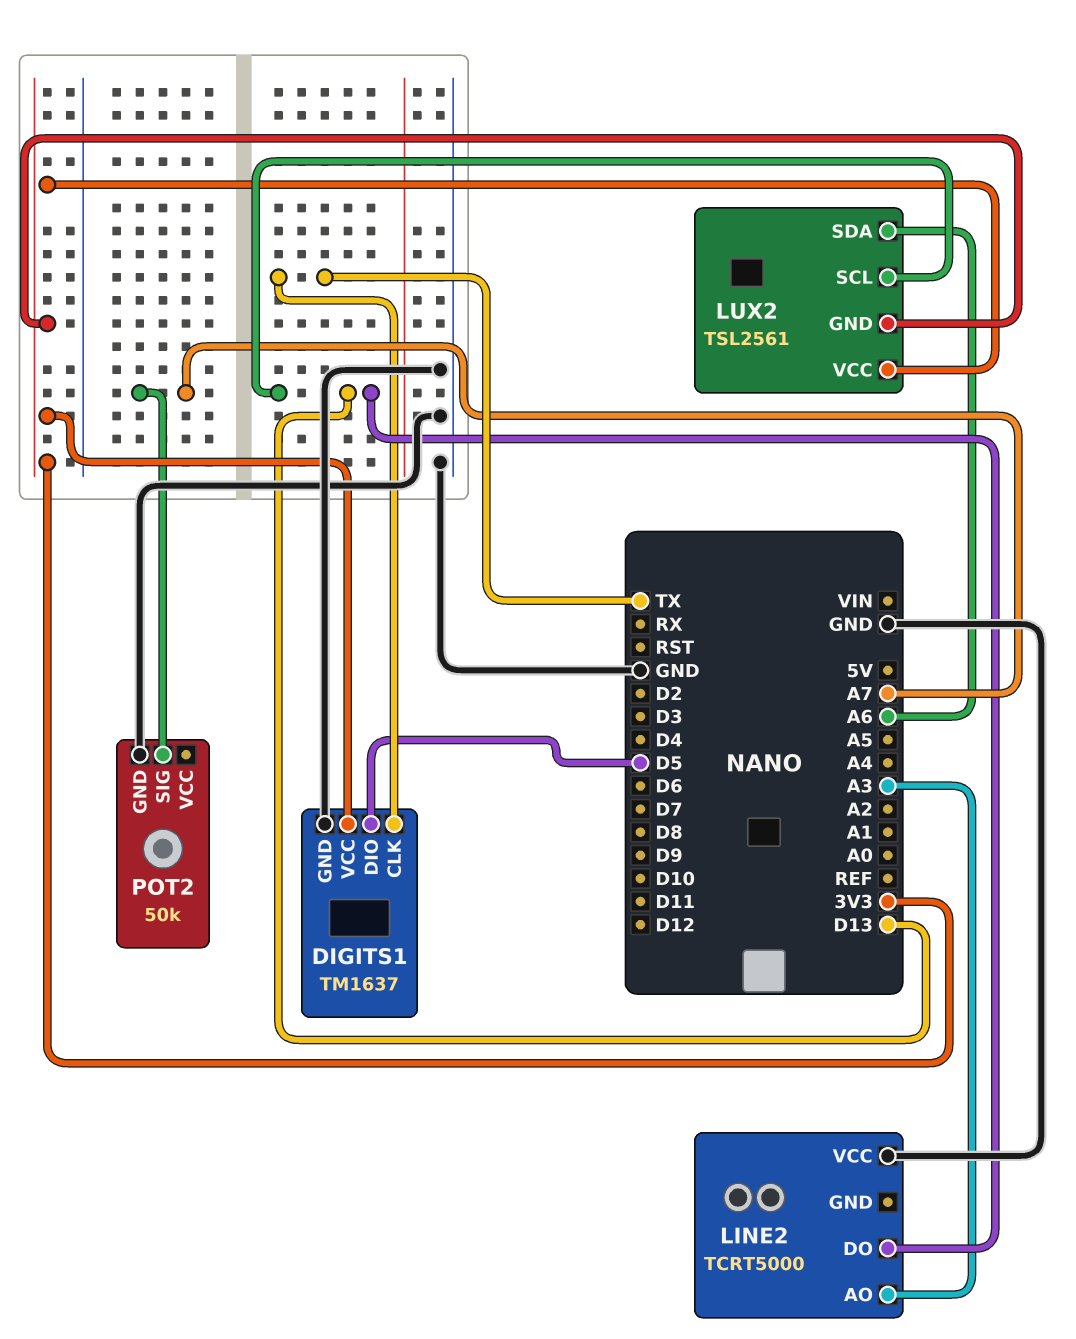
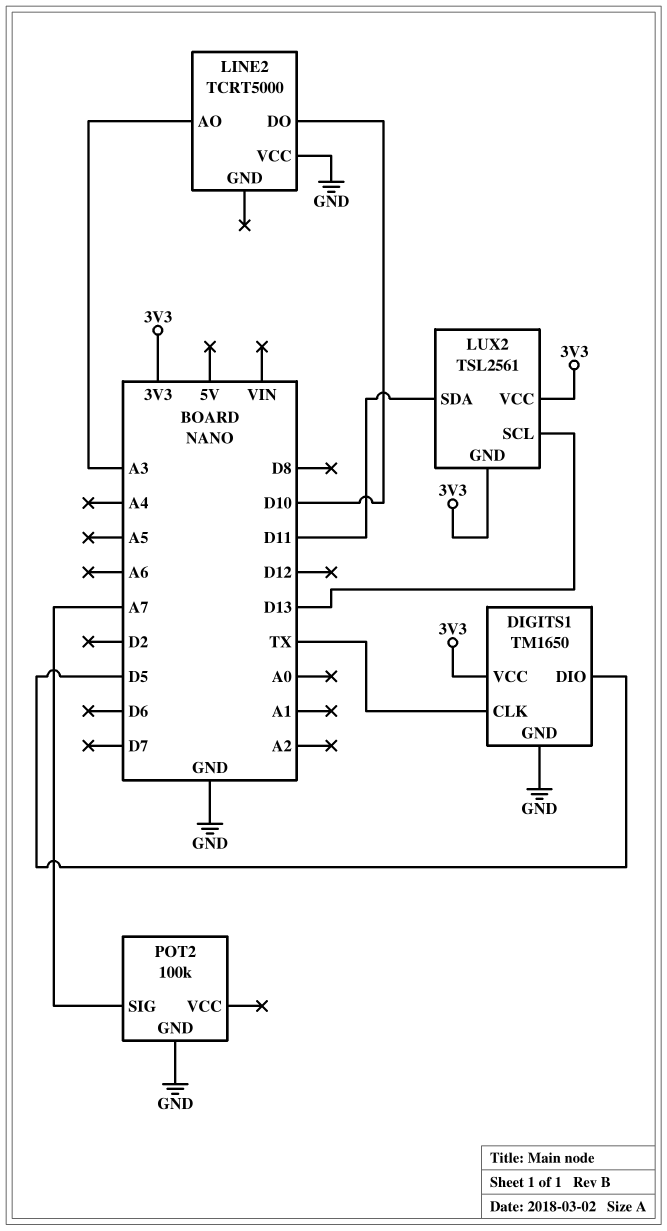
DIGITS1: TM1637 -> TM1650
LINE2 pin DO: D13 -> D10
LUX2 pin SDA: A6 -> D11
POT2: 50k -> 100k

